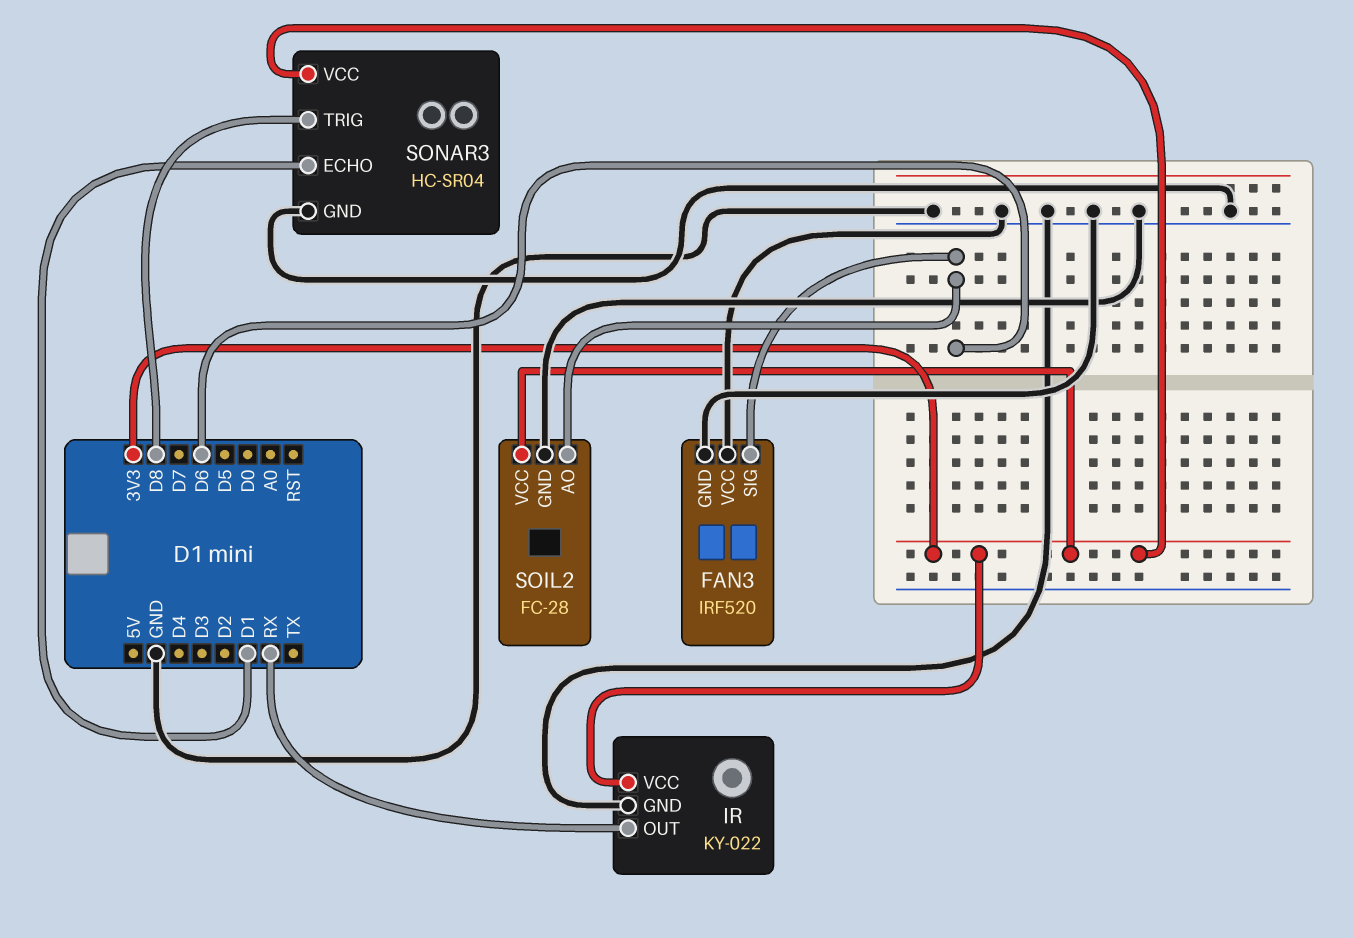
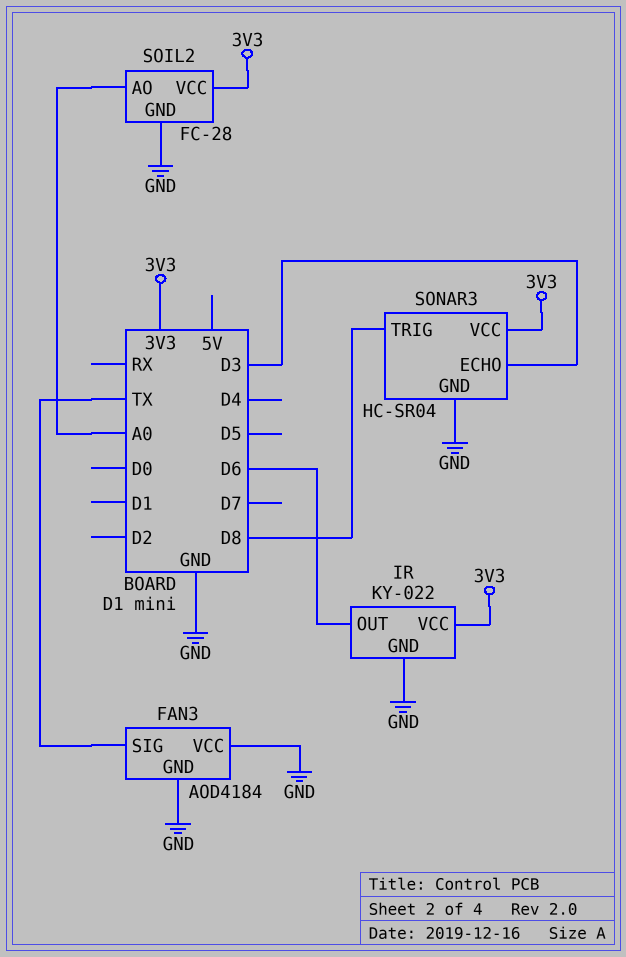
FAN3: IRF520 -> AOD4184
FAN3 pin SIG: D6 -> TX
IR pin OUT: RX -> D6
SOIL2 pin AO: D6 -> A0
SONAR3 pin ECHO: D1 -> D3

